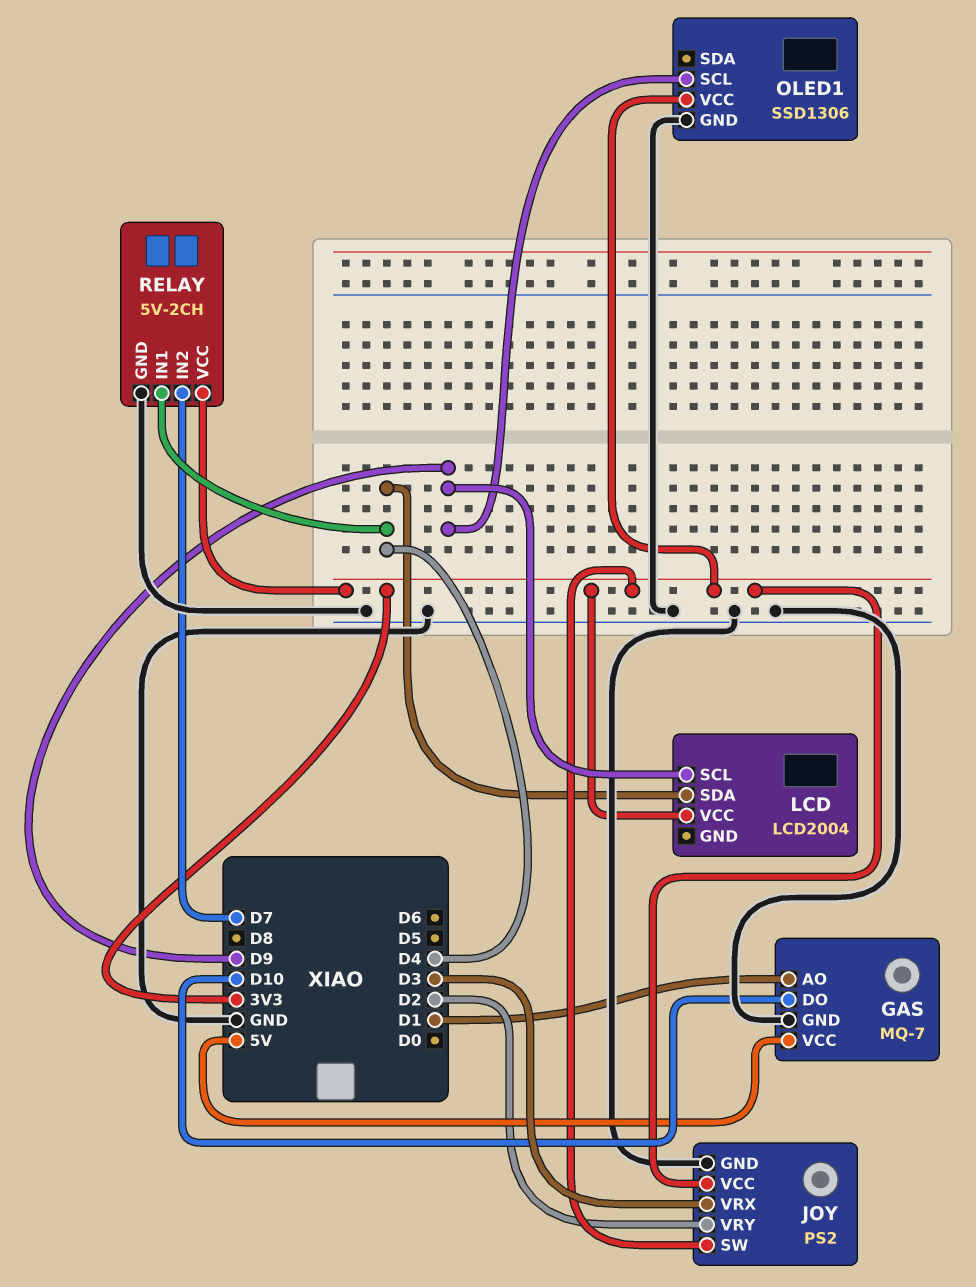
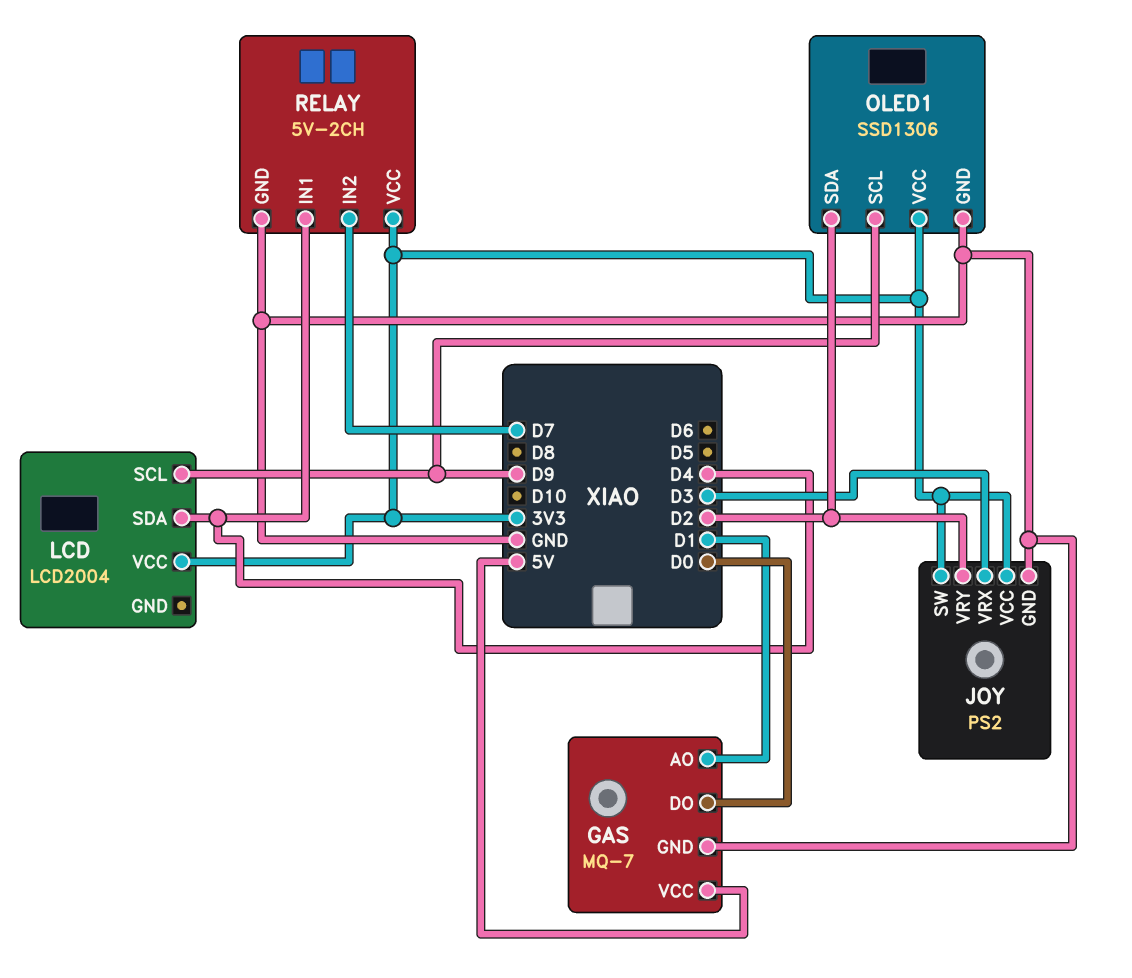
GAS pin DO: D10 -> D0
OLED1 pin SDA: none -> D2

